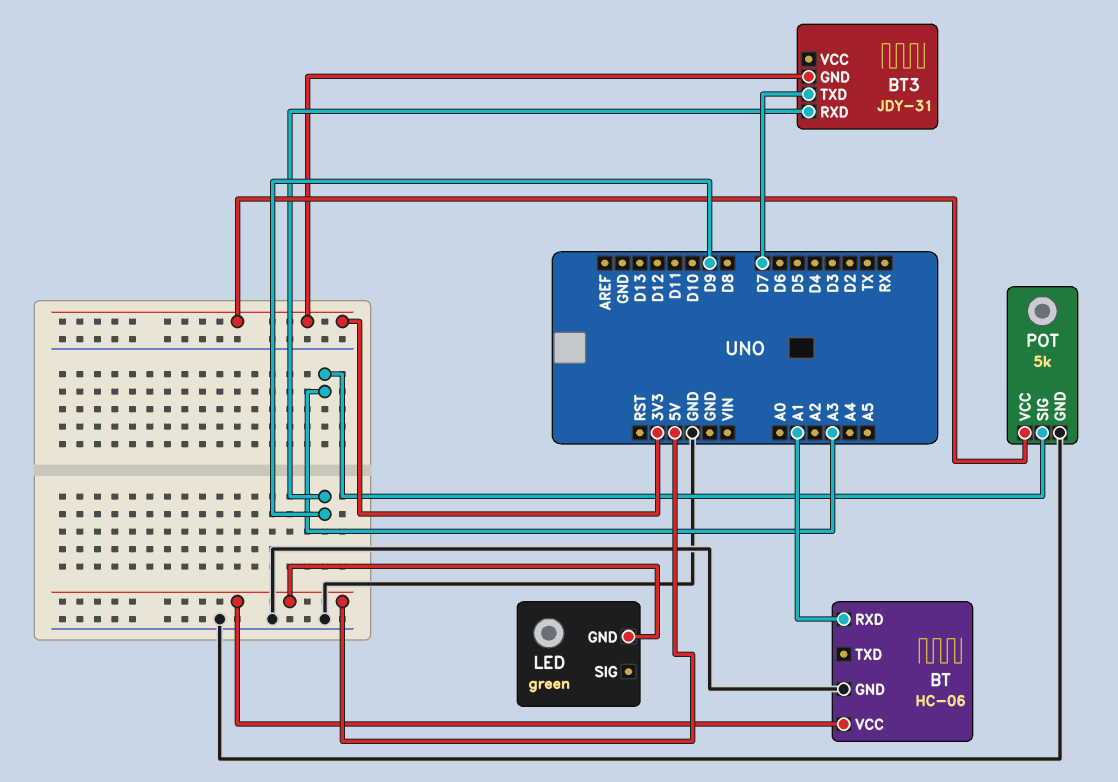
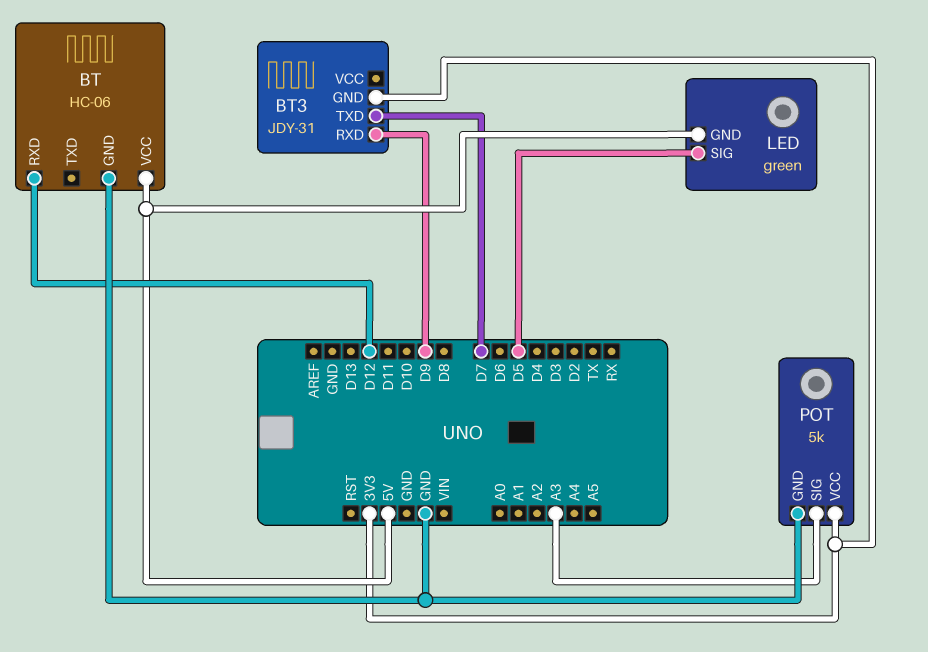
BT pin RXD: A1 -> D12
LED pin SIG: none -> D5

